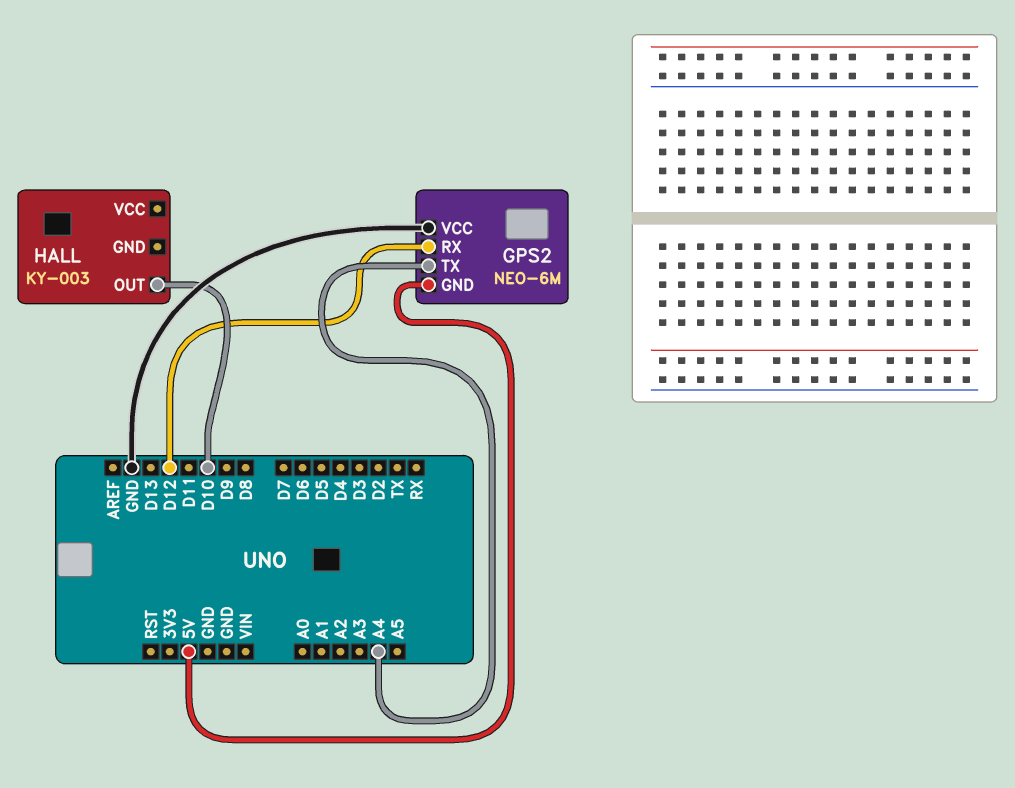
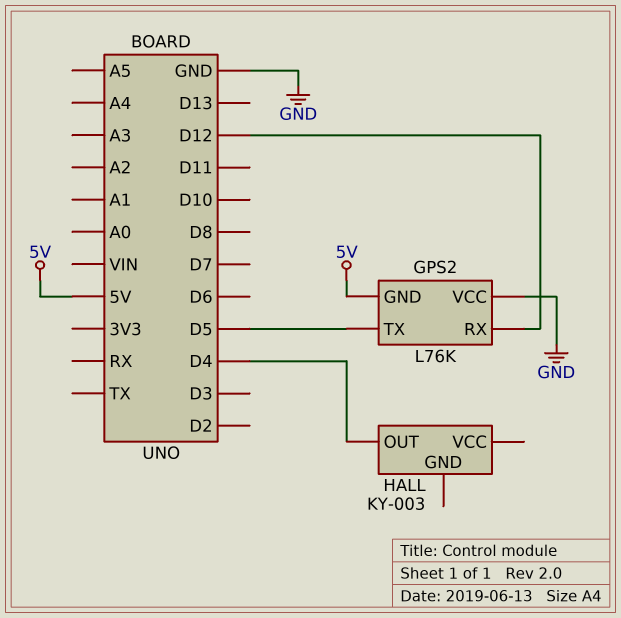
GPS2: NEO-6M -> L76K
GPS2 pin TX: A4 -> D5
HALL pin OUT: D10 -> D4

